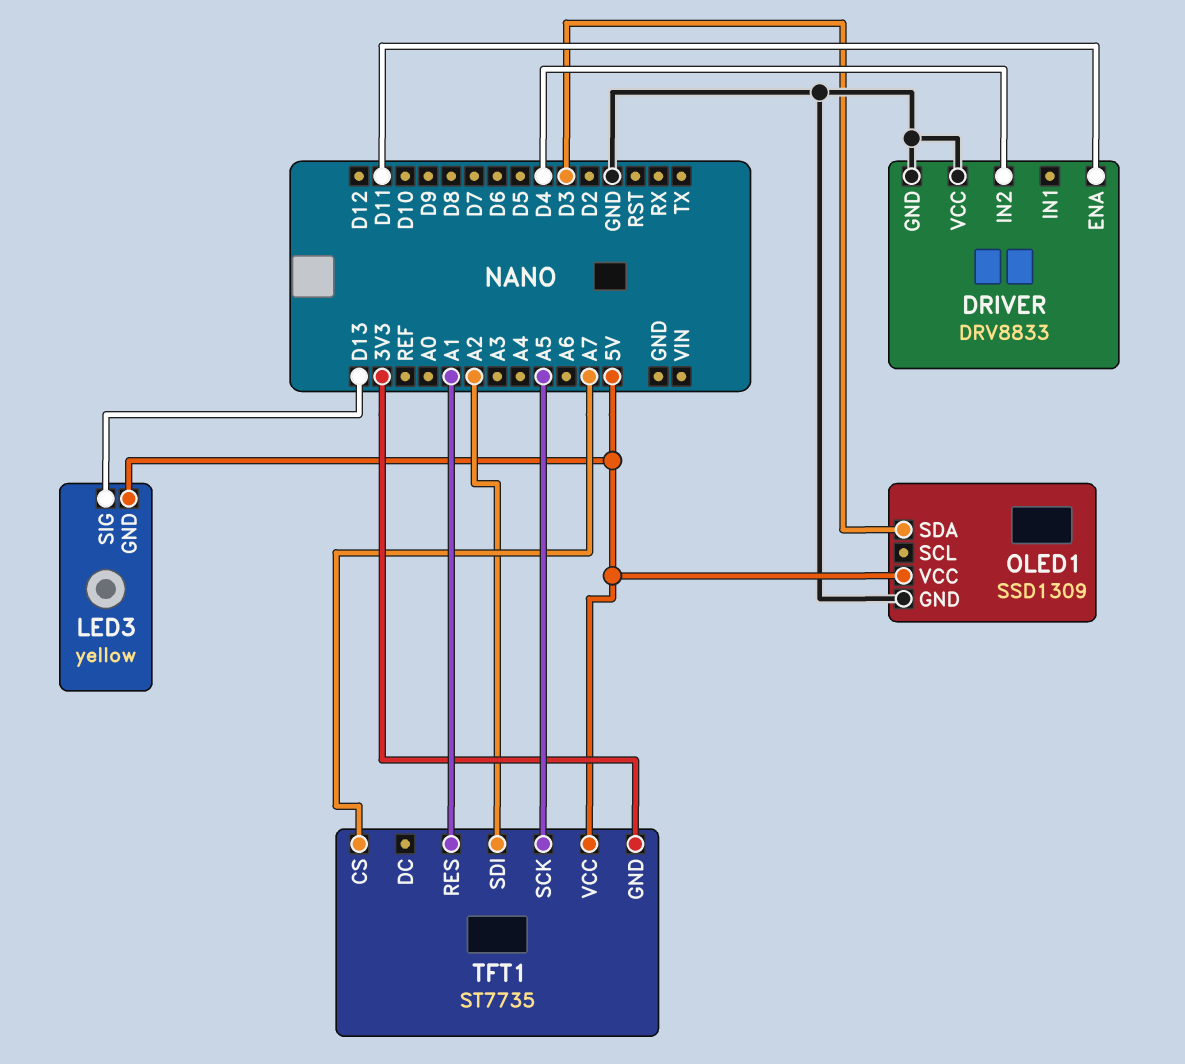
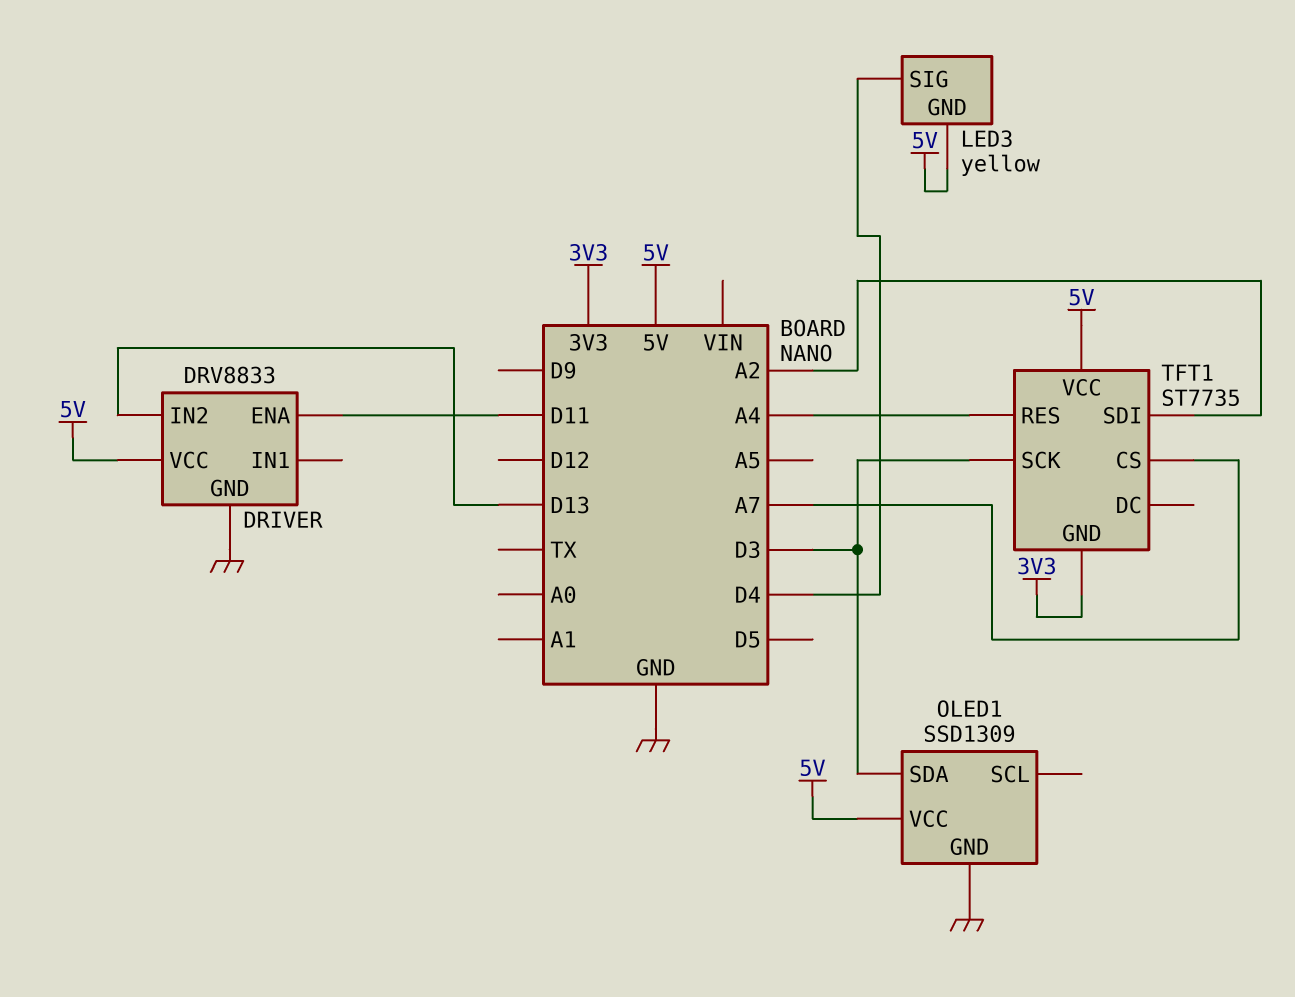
DRIVER pin IN2: D4 -> D13
DRIVER pin VCC: GND -> 5V
LED3 pin SIG: D13 -> D4
TFT1 pin RES: A1 -> A4
TFT1 pin SCK: A5 -> D3

